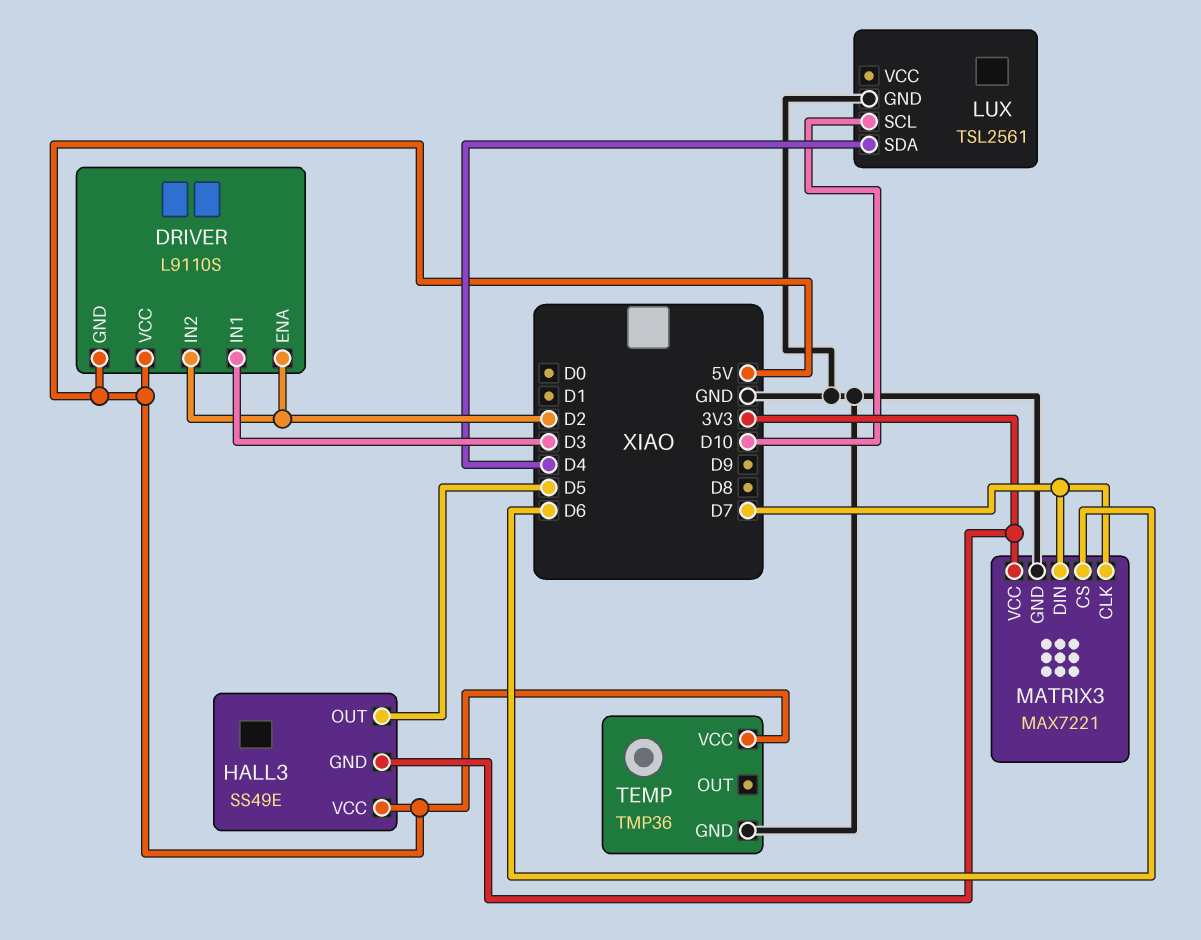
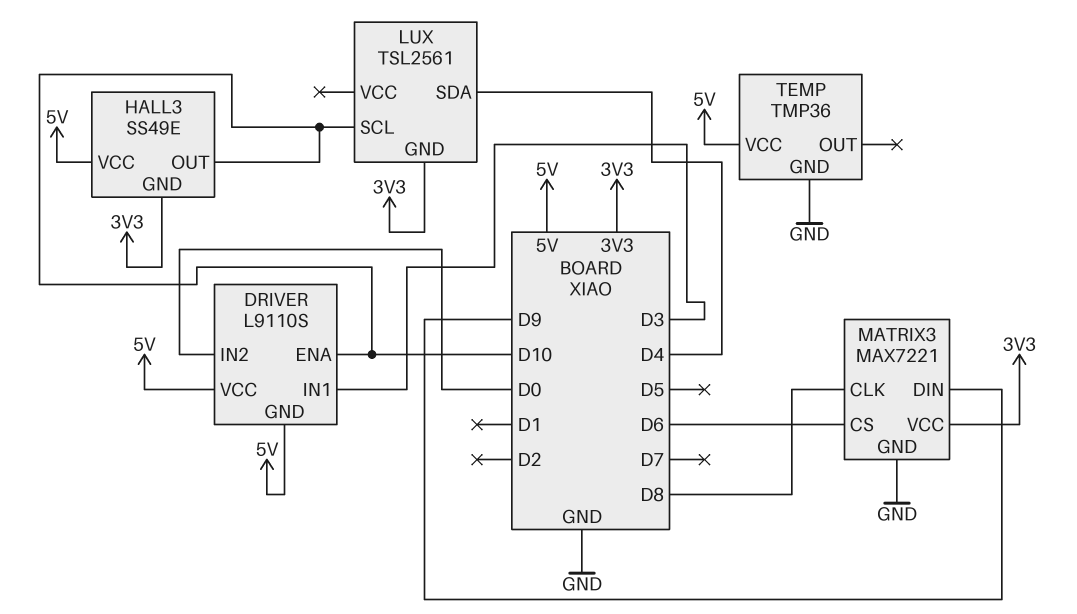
DRIVER pin ENA: D2 -> D10
DRIVER pin IN2: D2 -> D0
HALL3 pin OUT: D5 -> D10
LUX pin GND: GND -> 3V3
MATRIX3 pin CLK: D7 -> D8
MATRIX3 pin DIN: D7 -> D9

